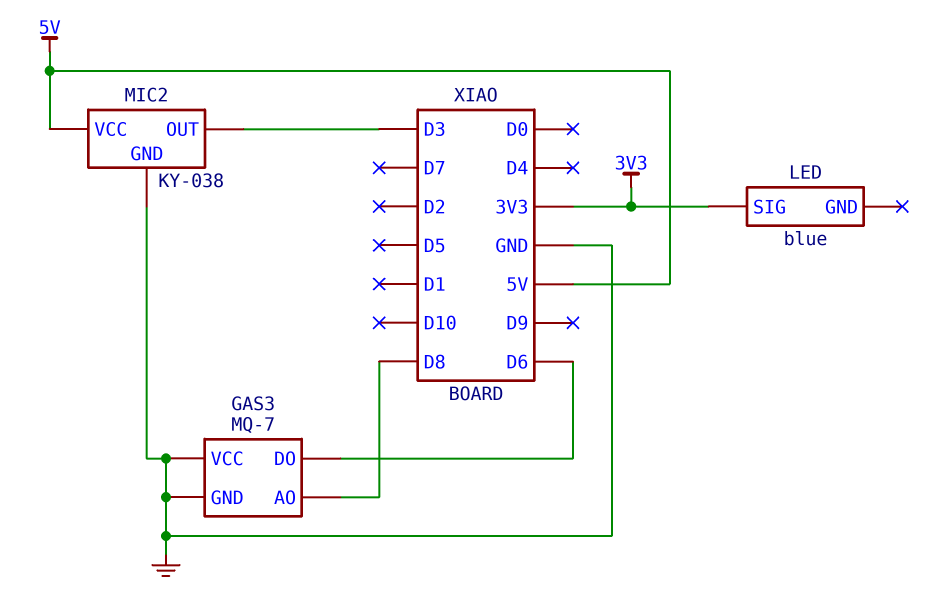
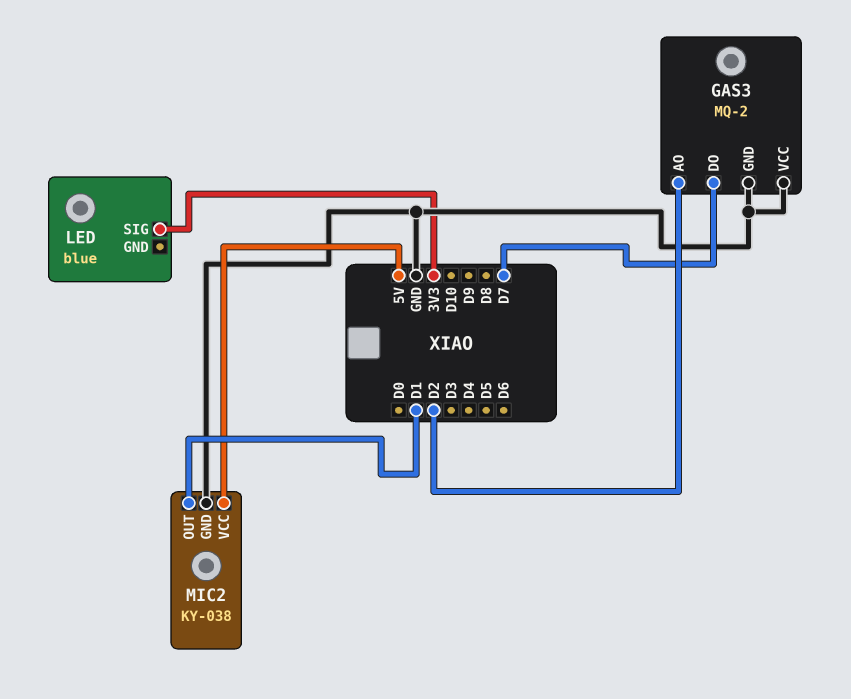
GAS3: MQ-7 -> MQ-2
GAS3 pin AO: D8 -> D2
GAS3 pin DO: D6 -> D7
MIC2 pin OUT: D3 -> D1

